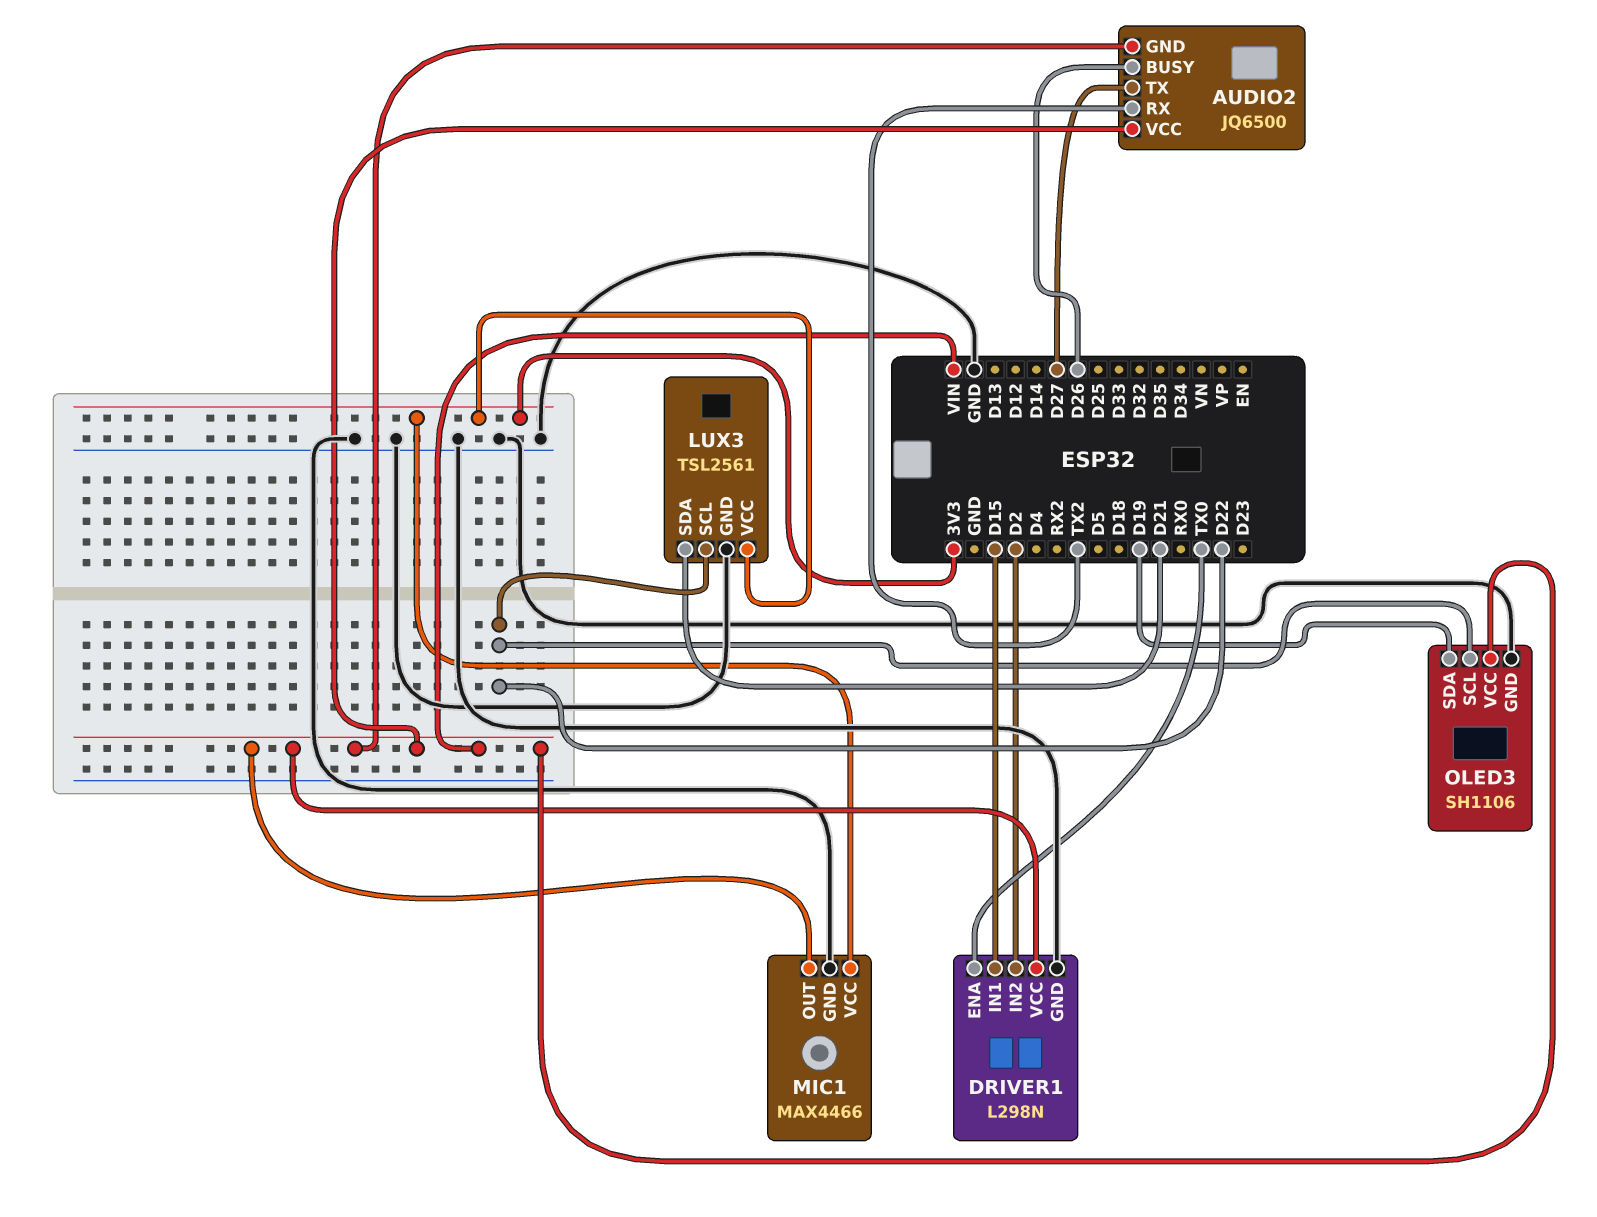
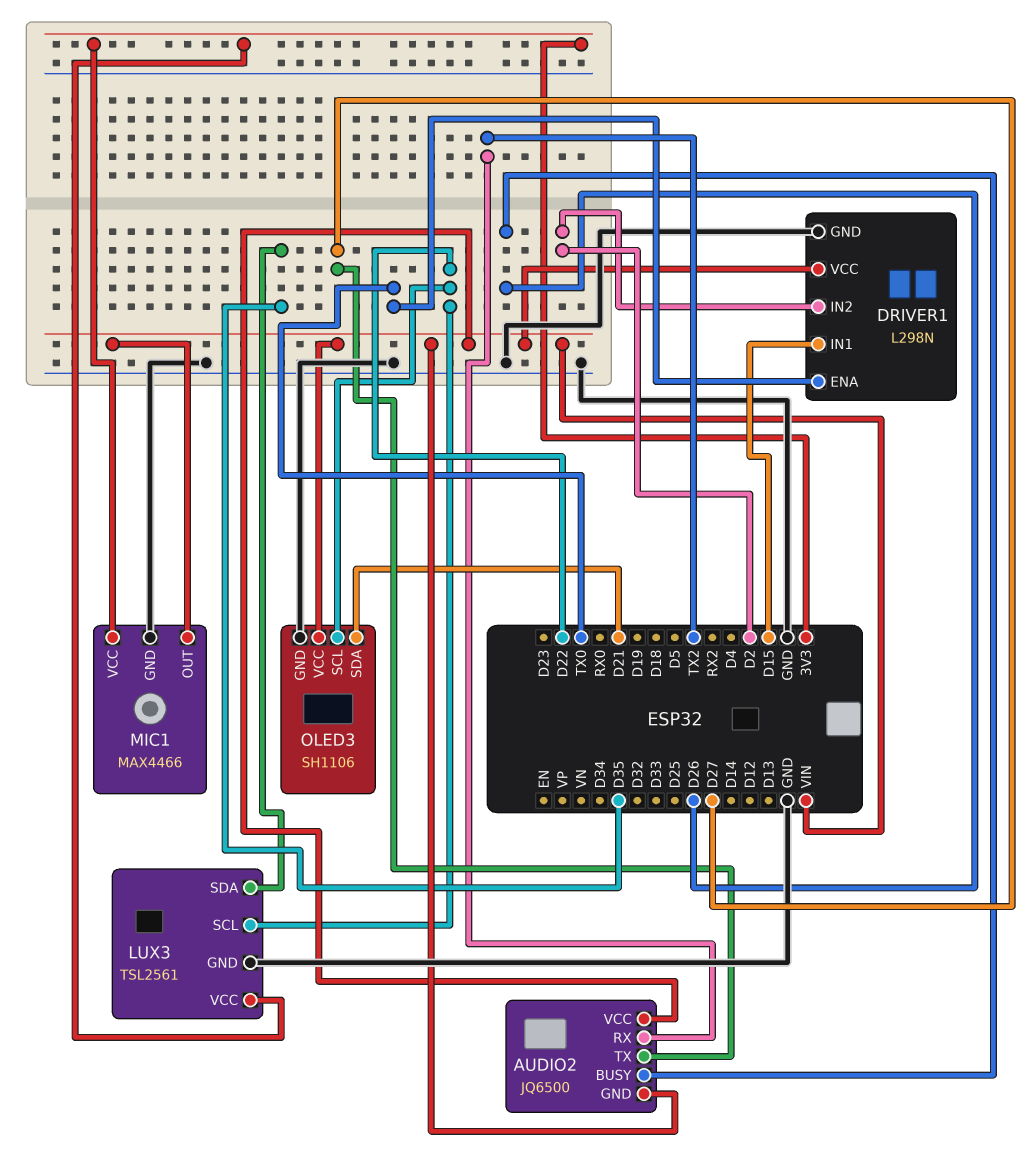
LUX3 pin SDA: D21 -> D35
OLED3 pin SDA: D19 -> D21

